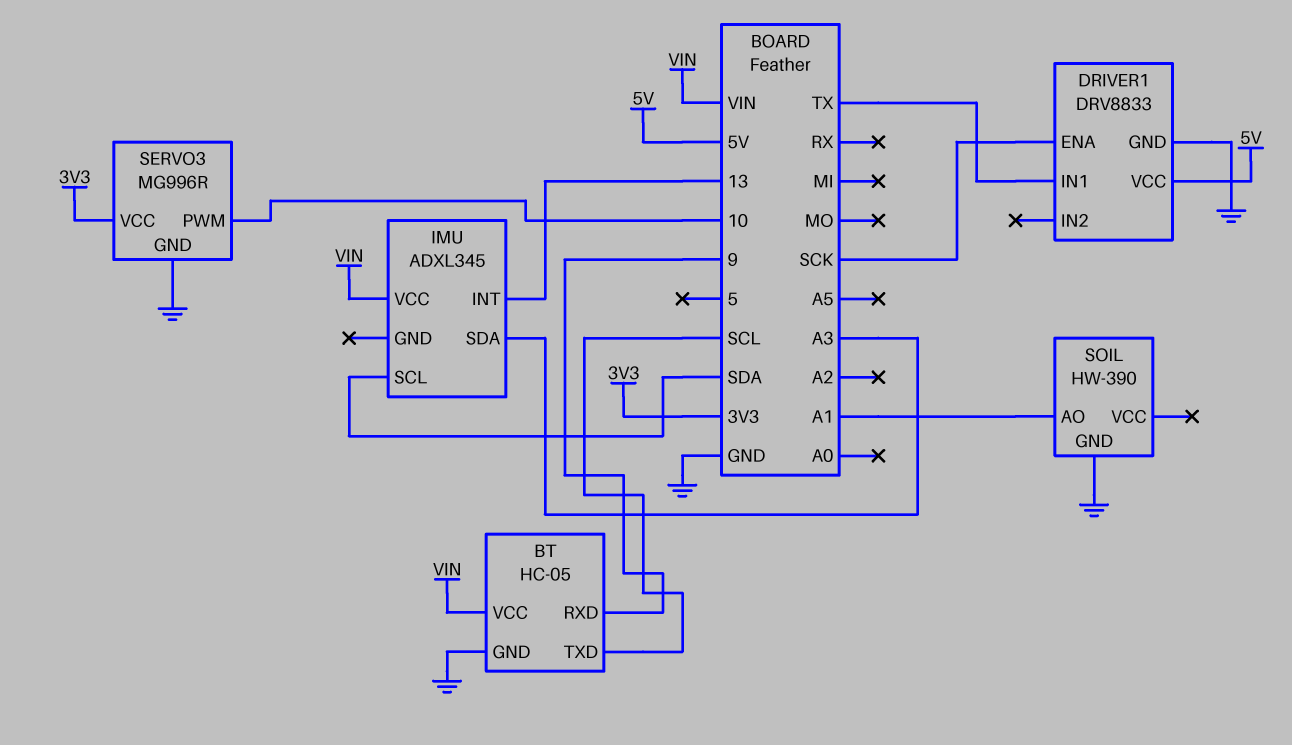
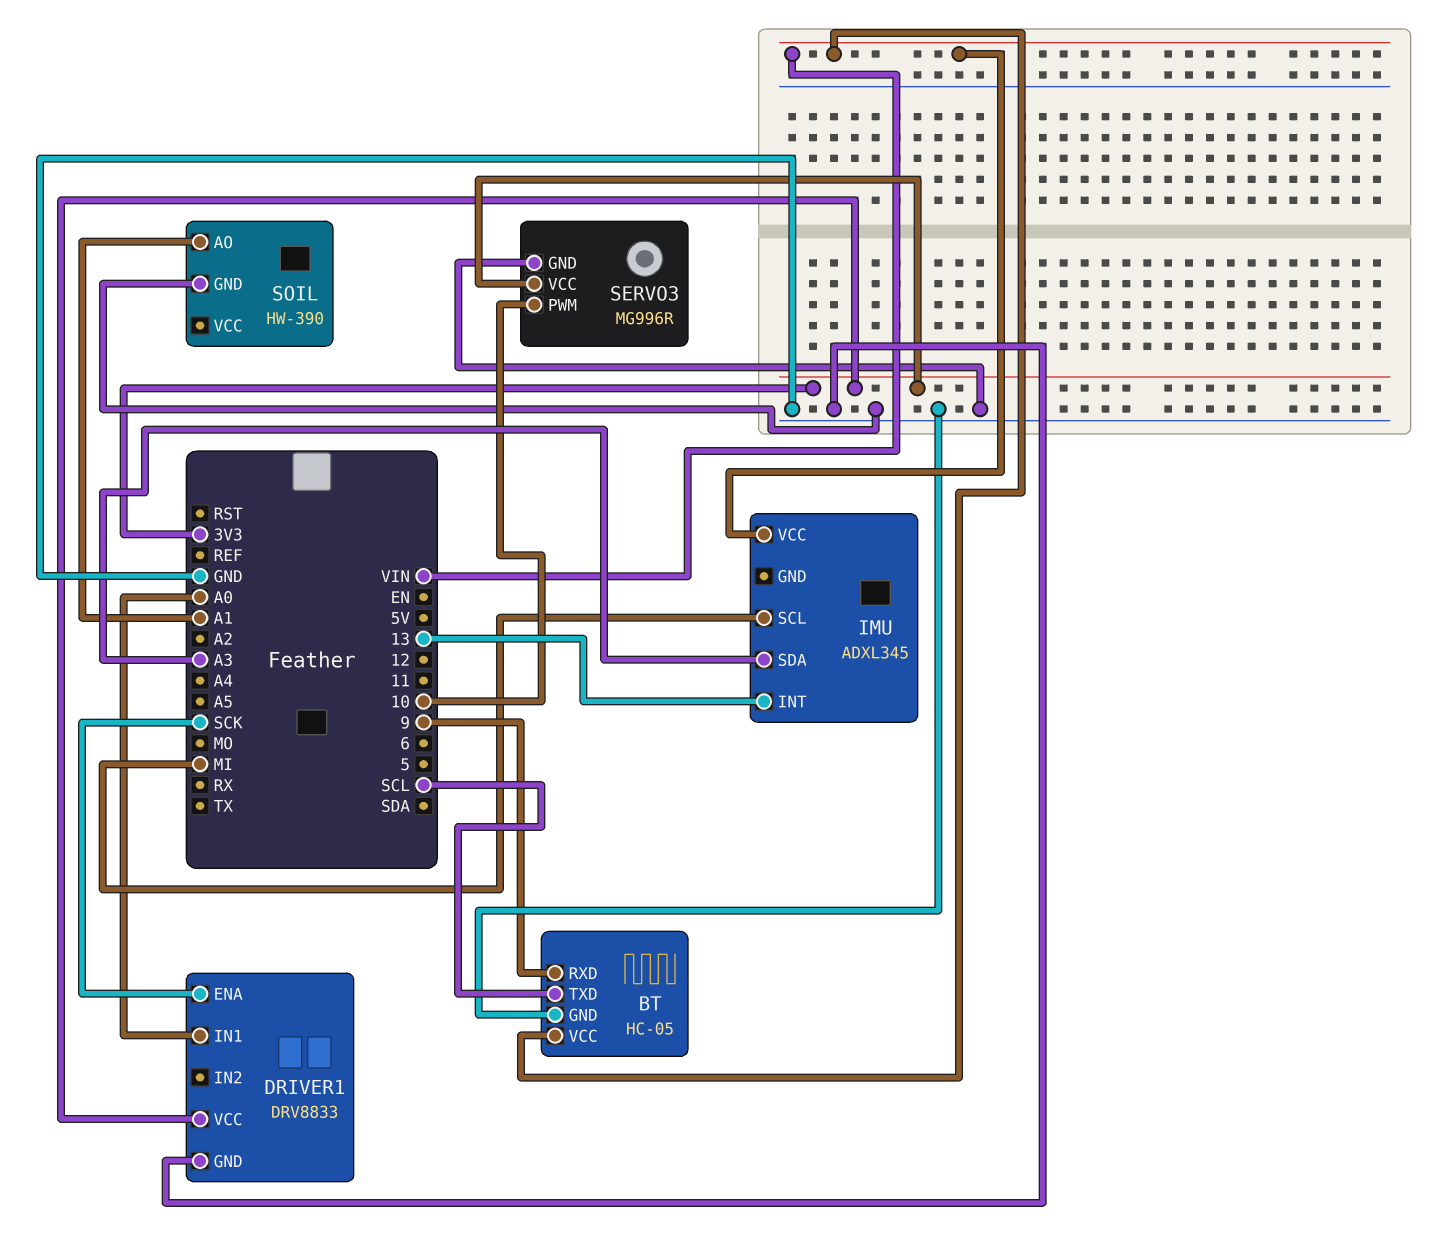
DRIVER1 pin IN1: TX -> A0
DRIVER1 pin VCC: 5V -> 3V3
IMU pin SCL: SDA -> MI

